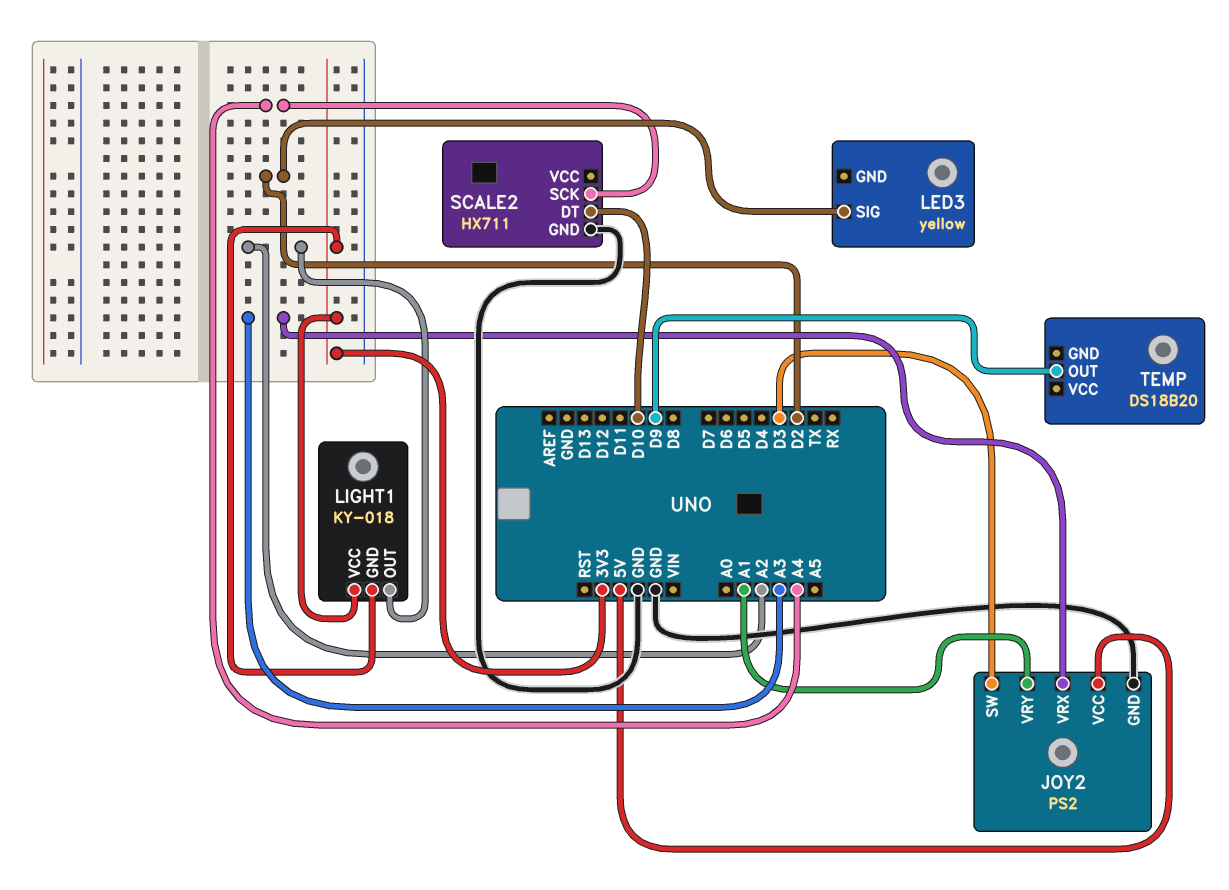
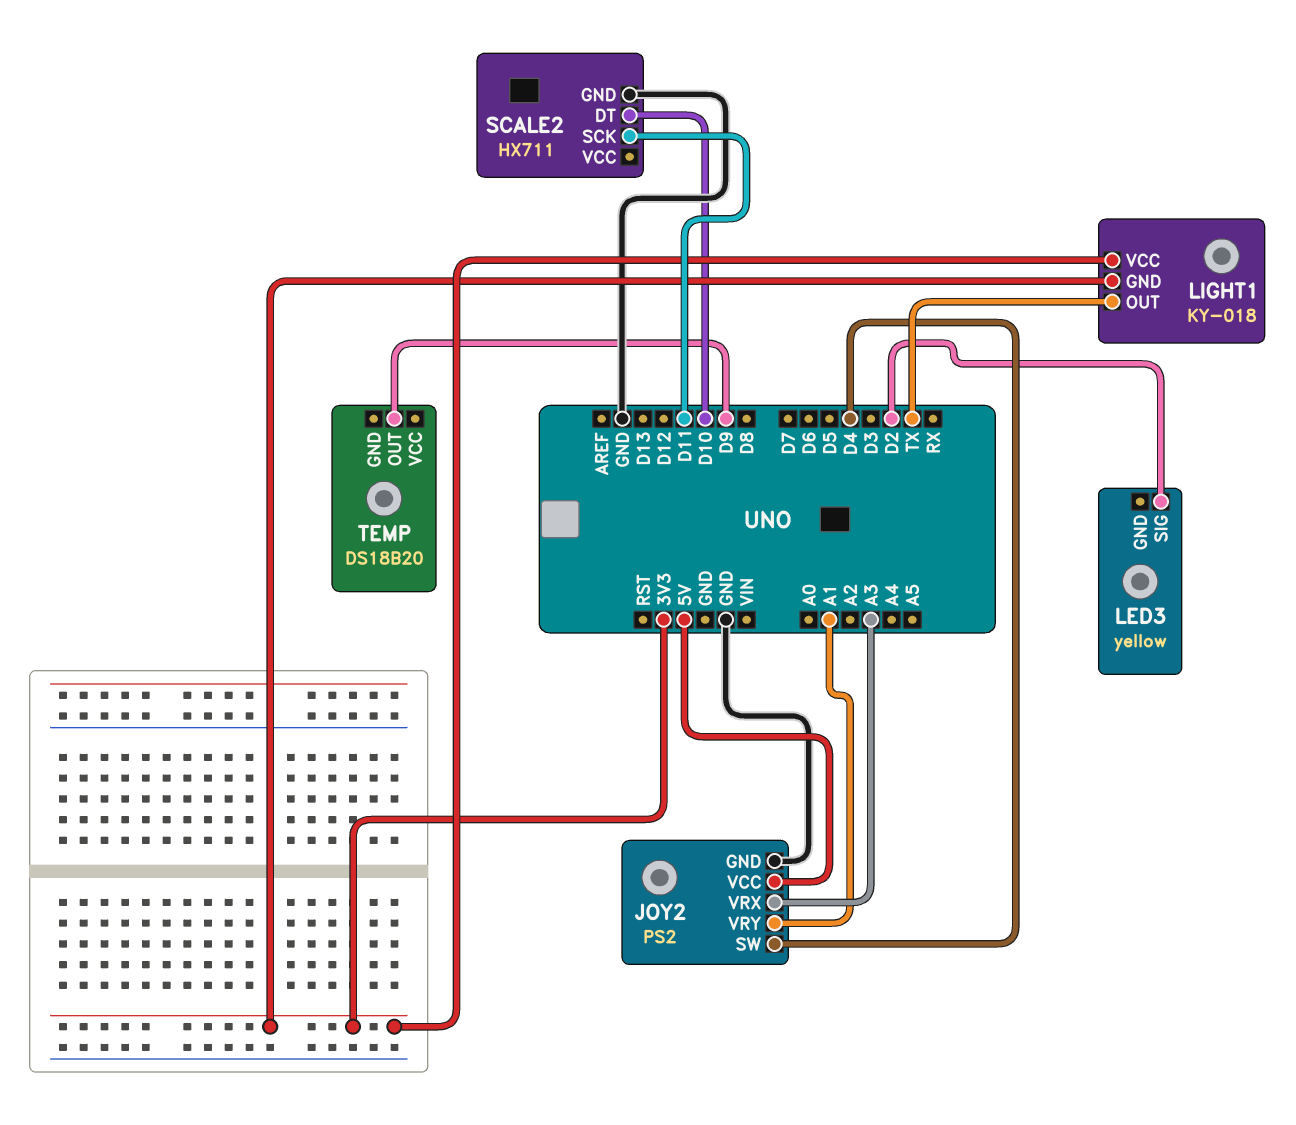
JOY2 pin SW: D3 -> D4
LIGHT1 pin OUT: A2 -> TX
SCALE2 pin SCK: A4 -> D11

